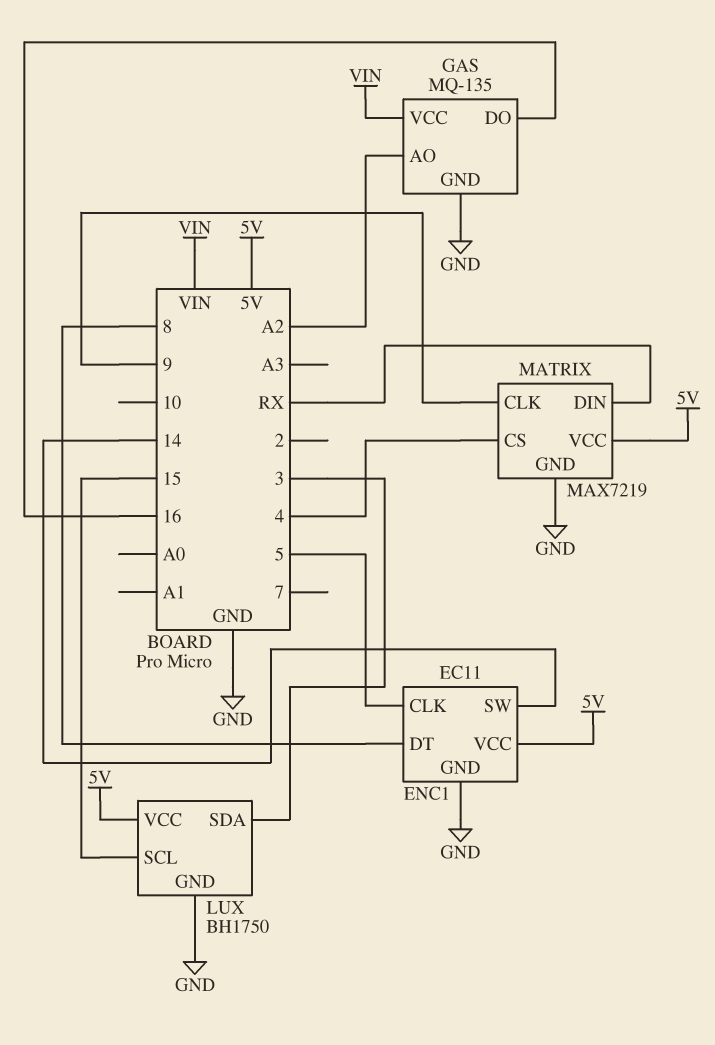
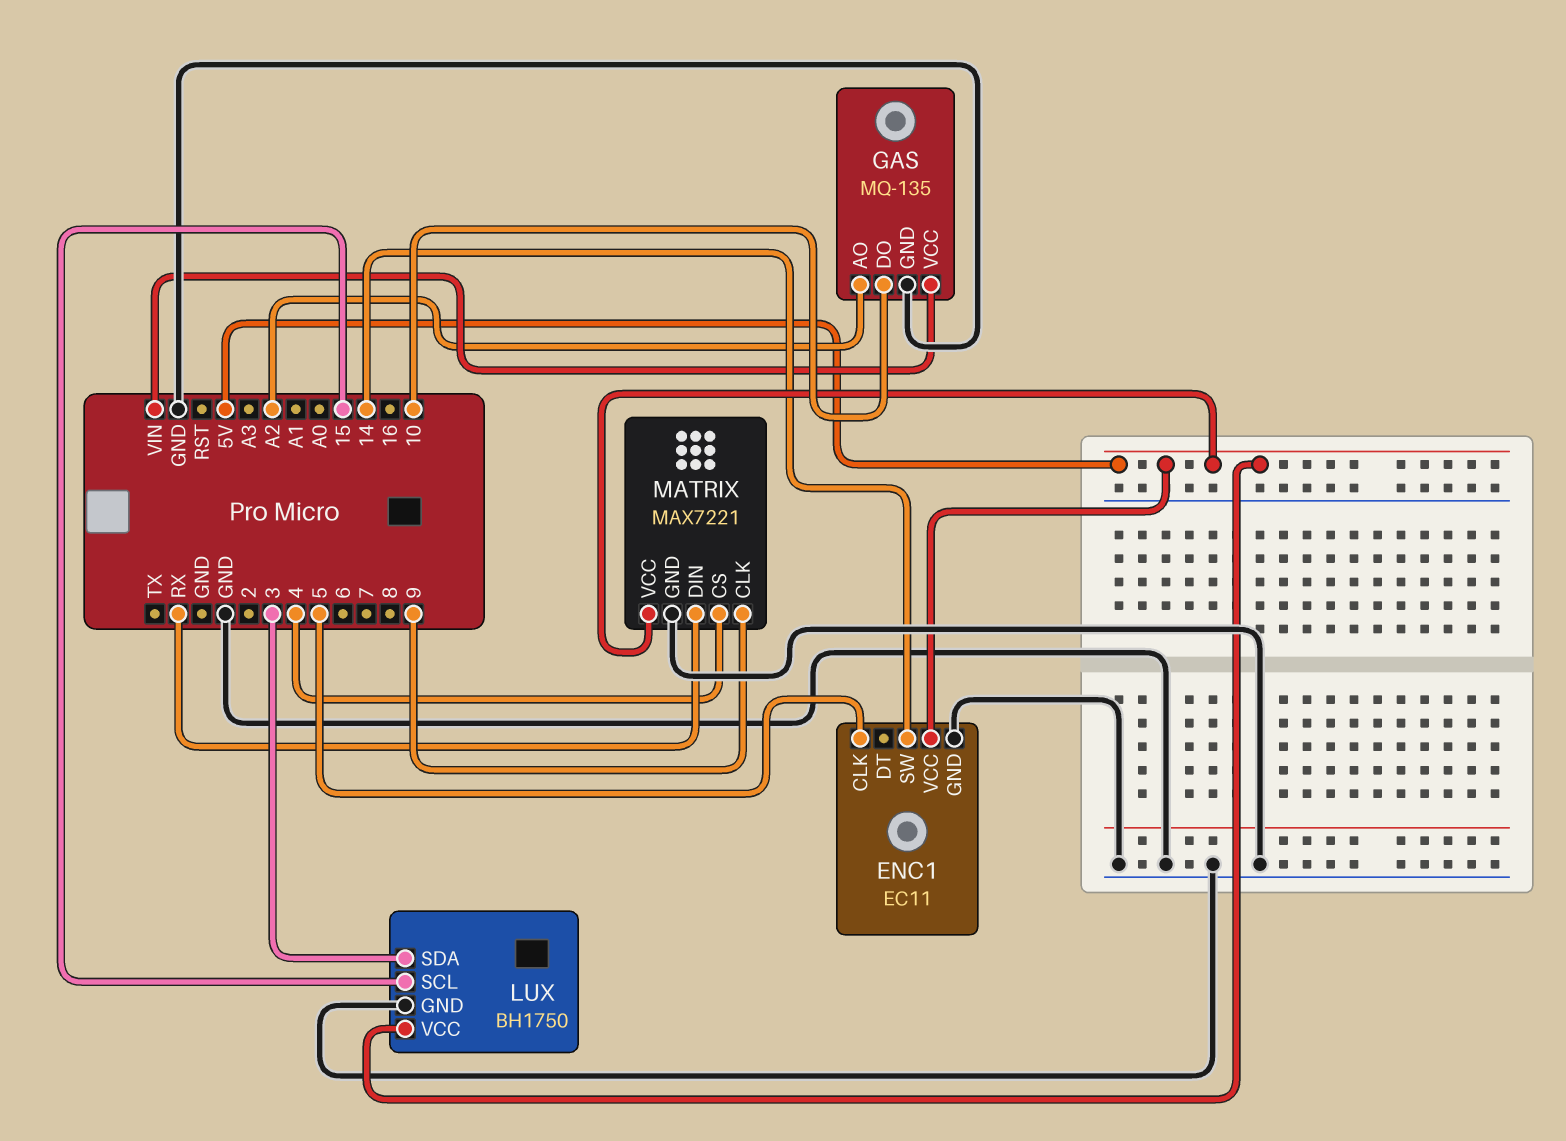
ENC1 pin DT: 8 -> none
GAS pin DO: 16 -> 10
MATRIX: MAX7219 -> MAX7221

